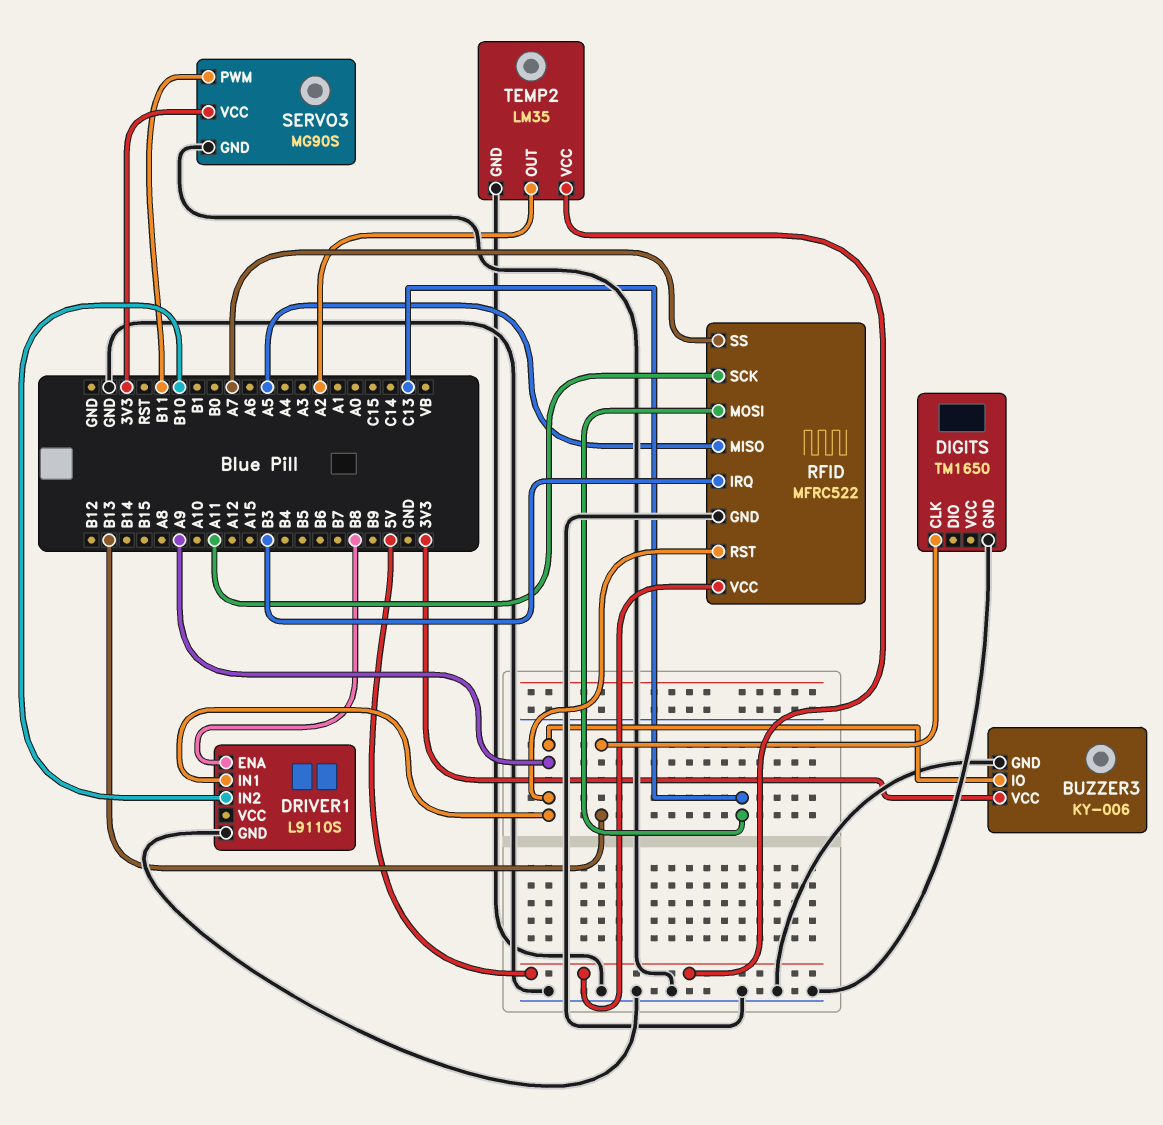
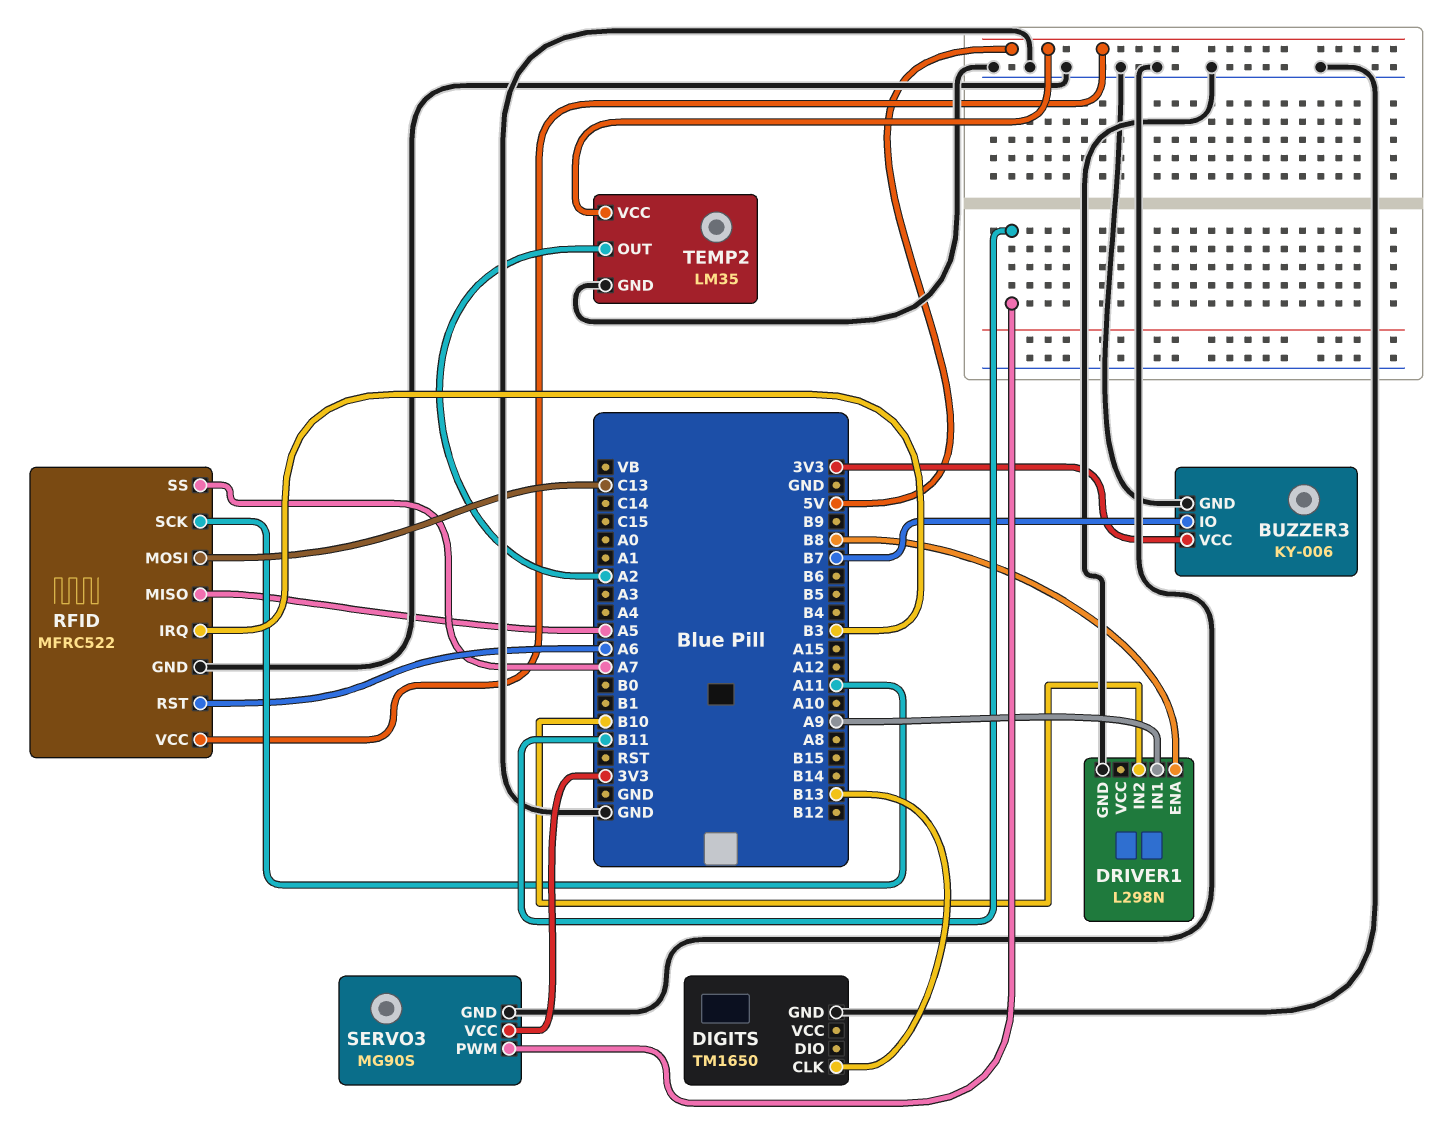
BUZZER3 pin IO: A9 -> B7
DRIVER1: L9110S -> L298N
RFID pin RST: A9 -> A6

